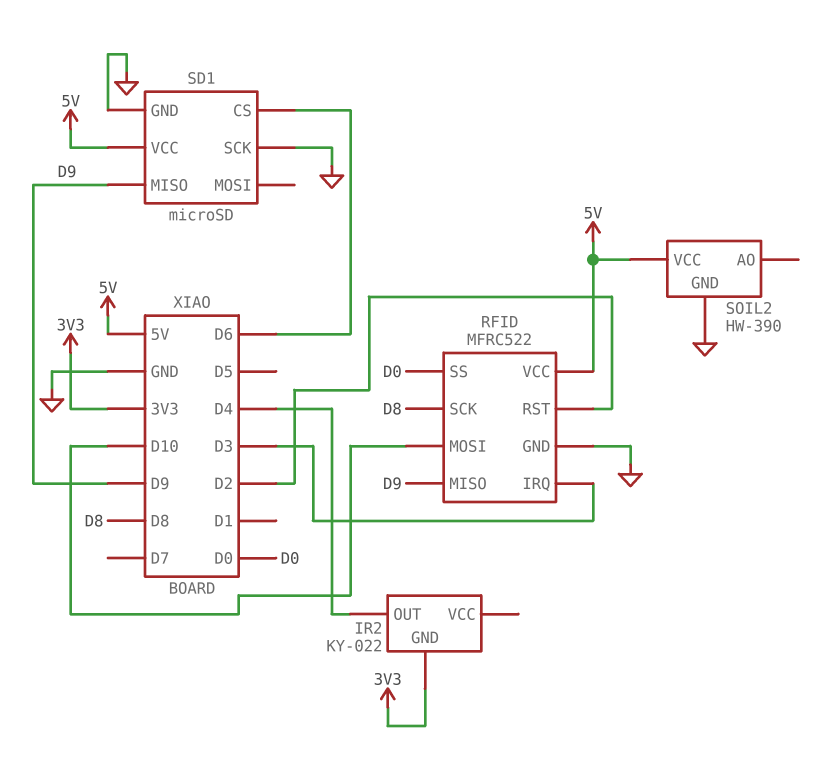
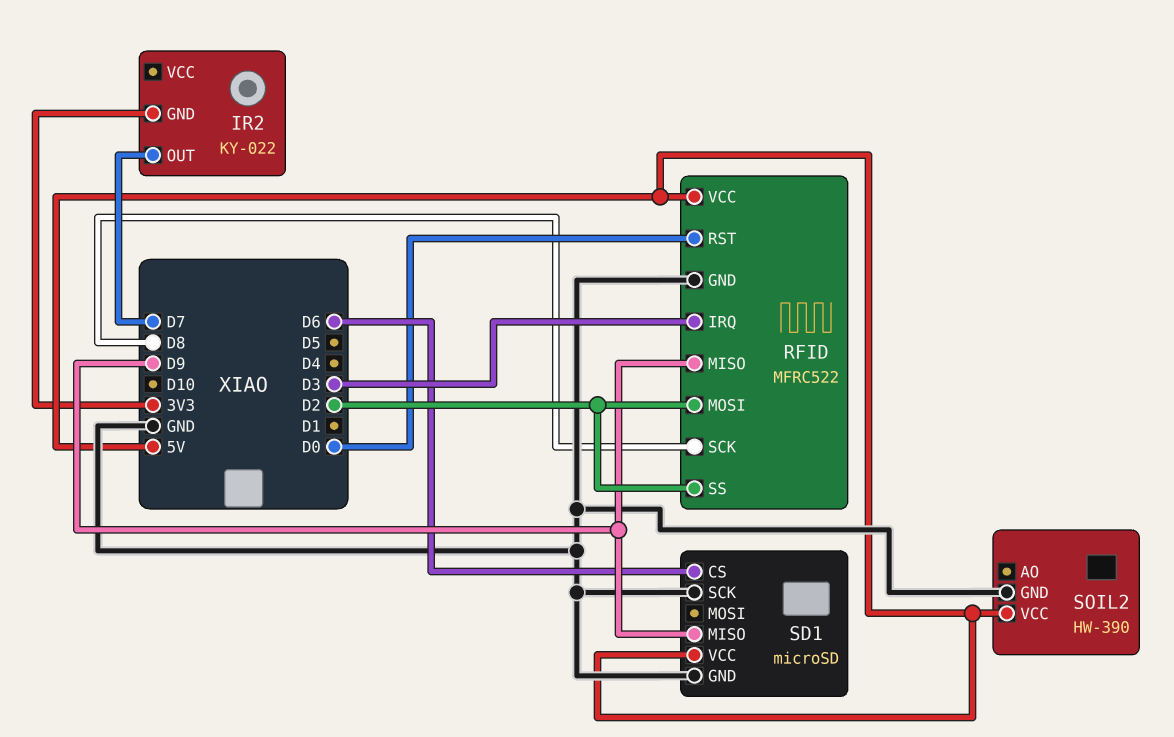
IR2 pin OUT: D4 -> D7
RFID pin MOSI: D10 -> D2
RFID pin RST: D2 -> D0
RFID pin SS: D0 -> D2

